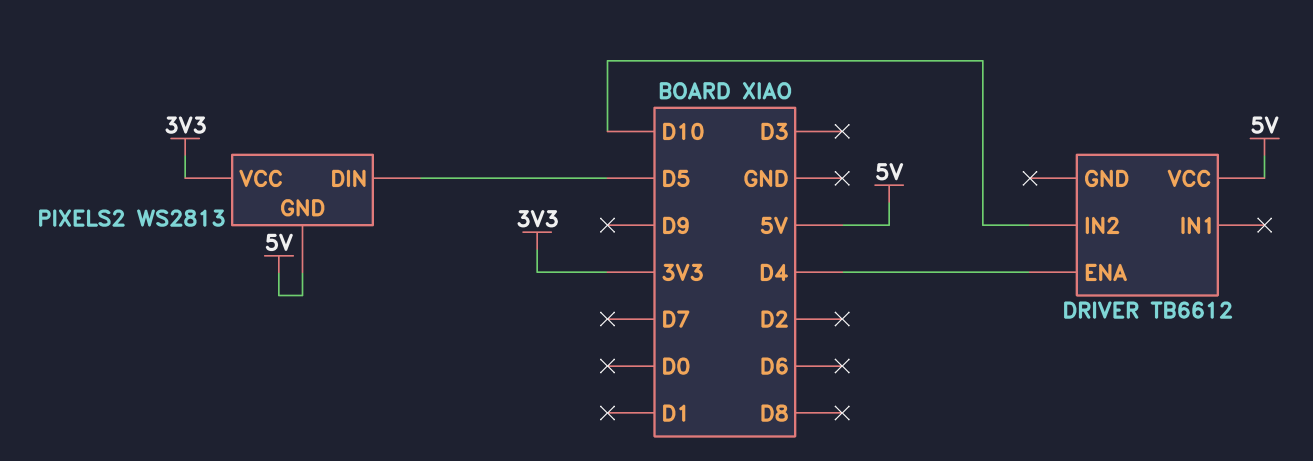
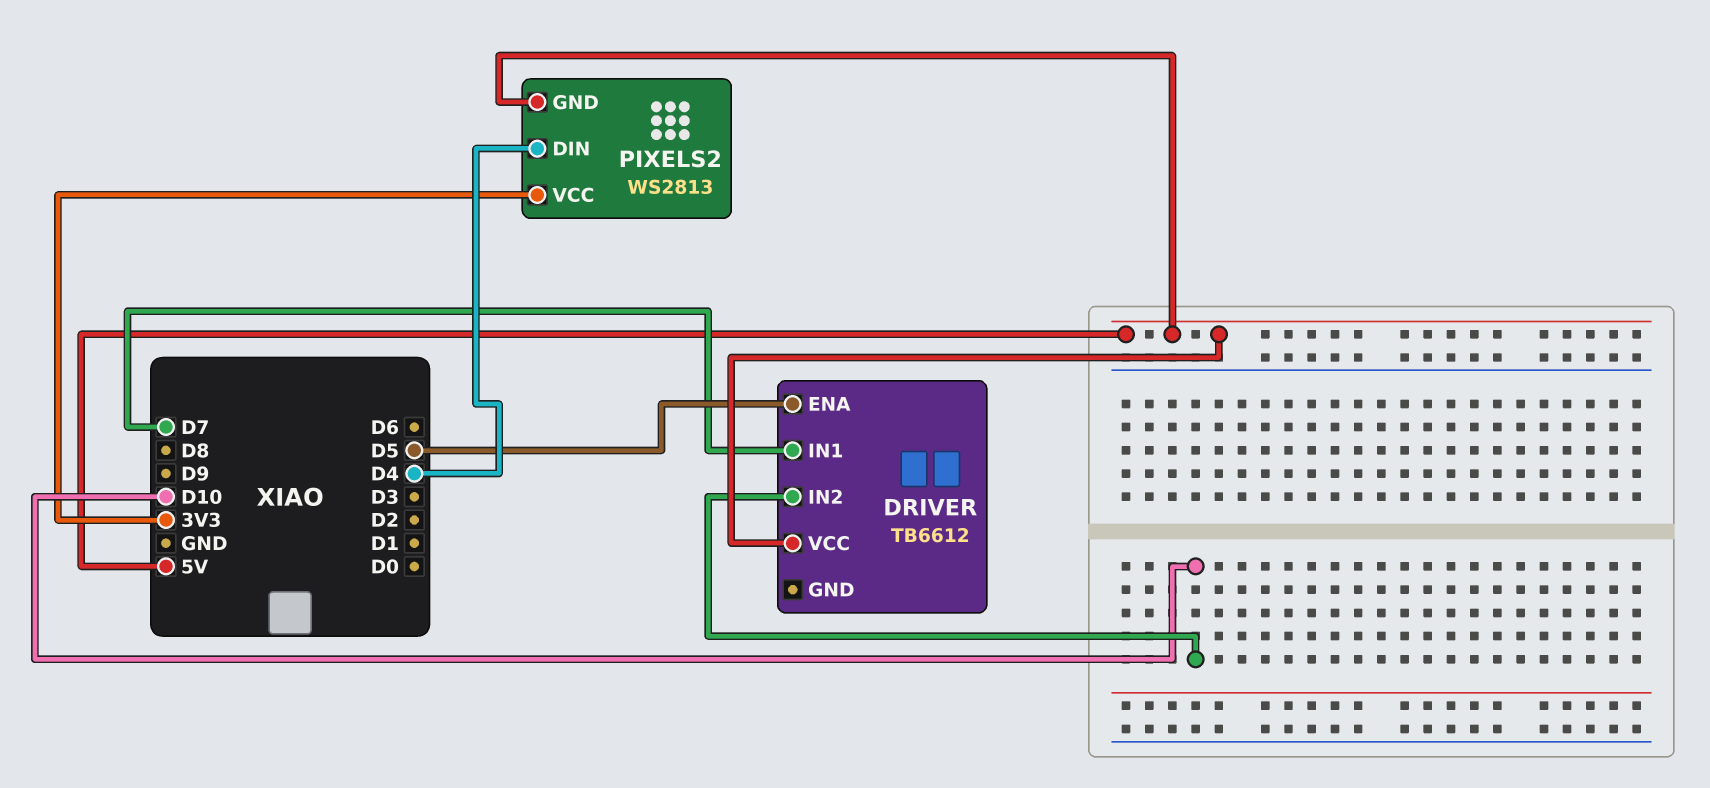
DRIVER pin ENA: D4 -> D5
DRIVER pin IN1: none -> D7
PIXELS2 pin DIN: D5 -> D4

